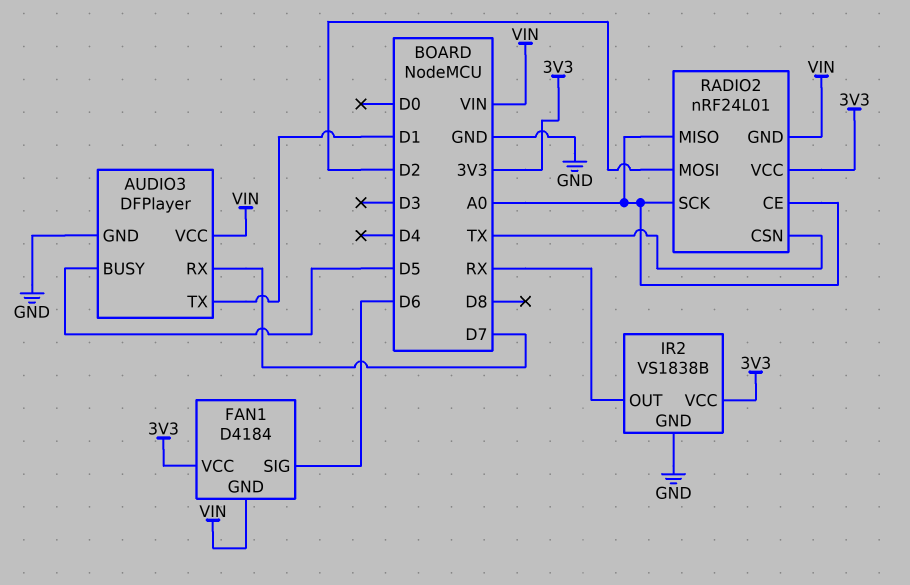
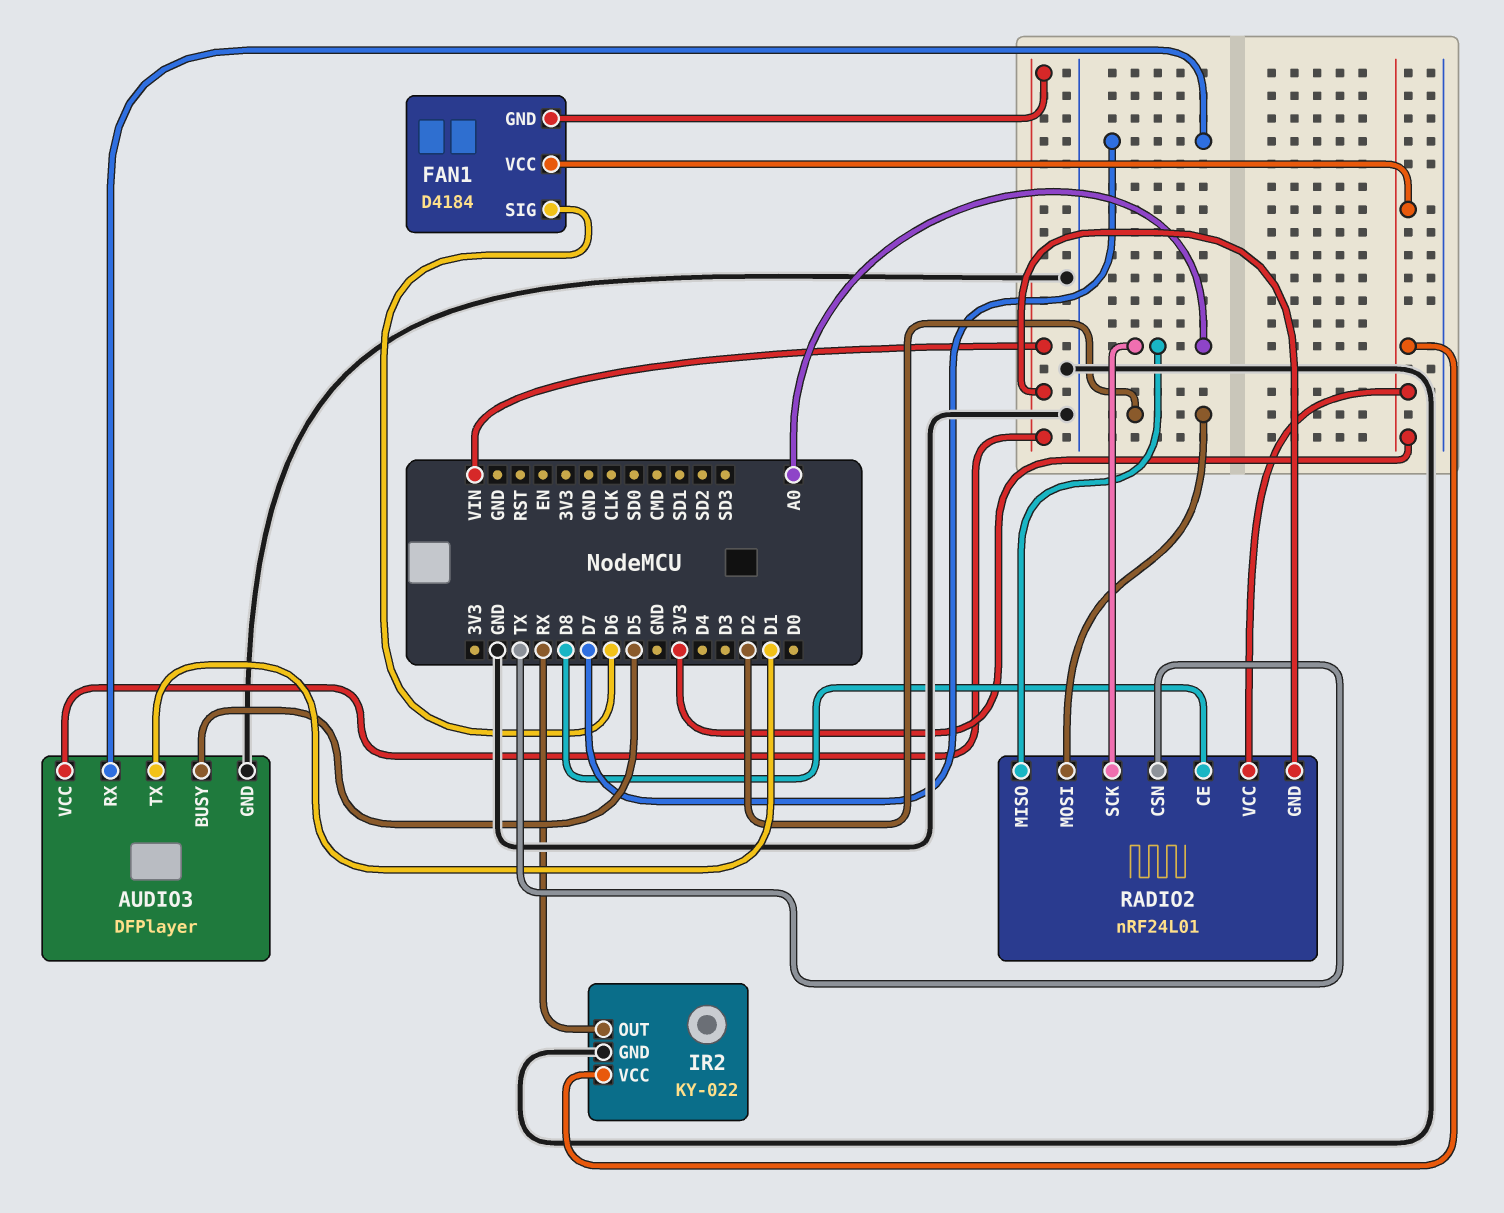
IR2: VS1838B -> KY-022
RADIO2 pin CE: A0 -> D8

